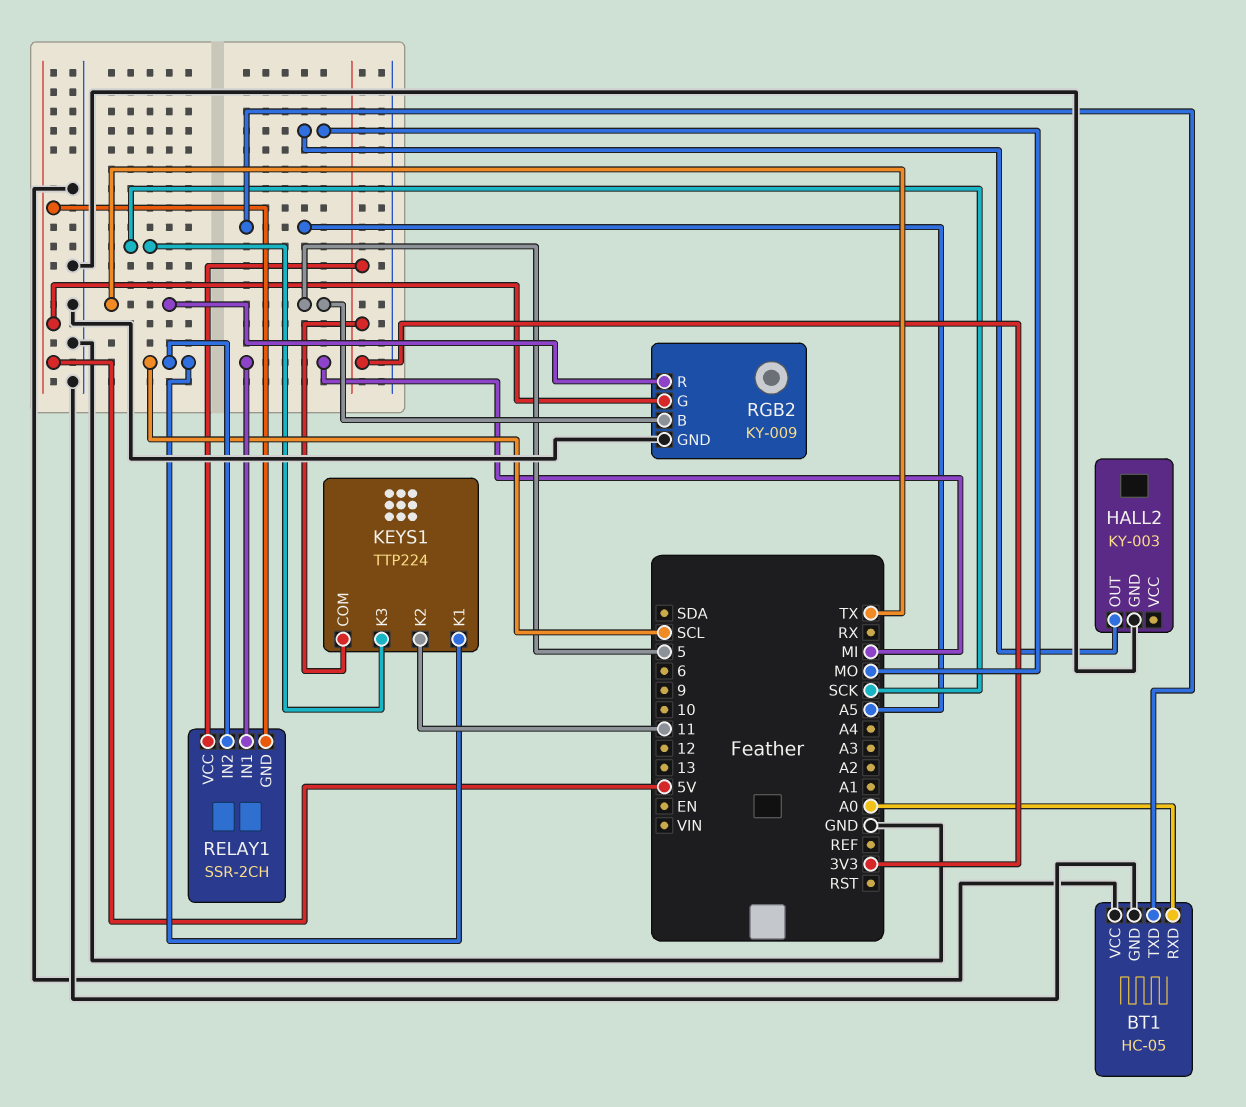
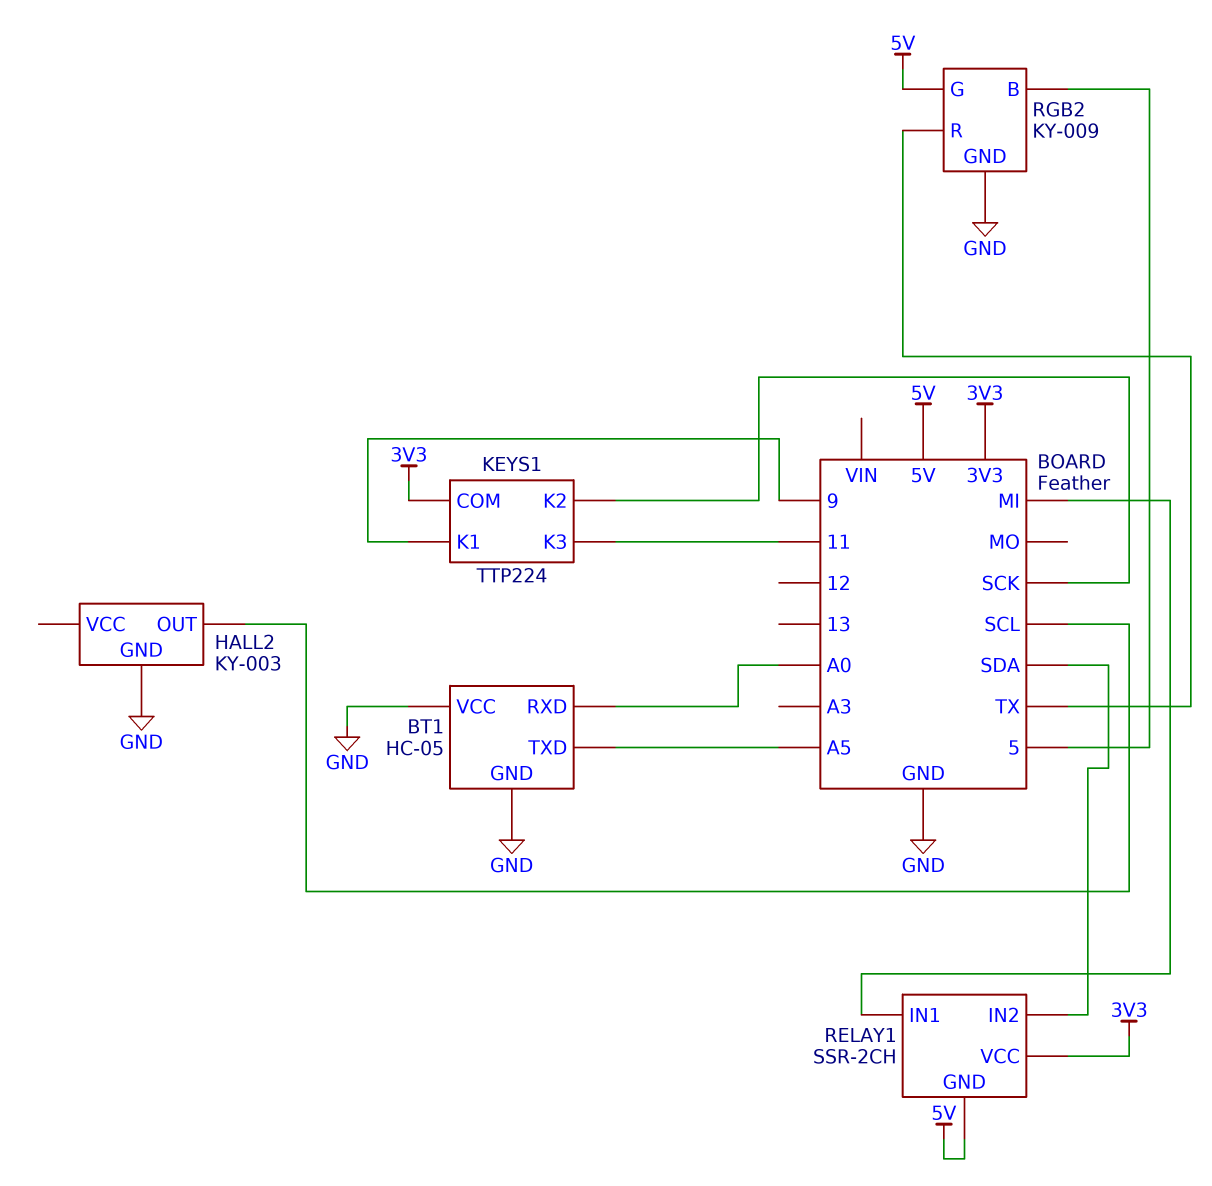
HALL2 pin OUT: MO -> SCL
KEYS1 pin K1: SCL -> 9
KEYS1 pin K2: 11 -> SCK
KEYS1 pin K3: SCK -> 11
RELAY1 pin IN2: SCL -> SDA

